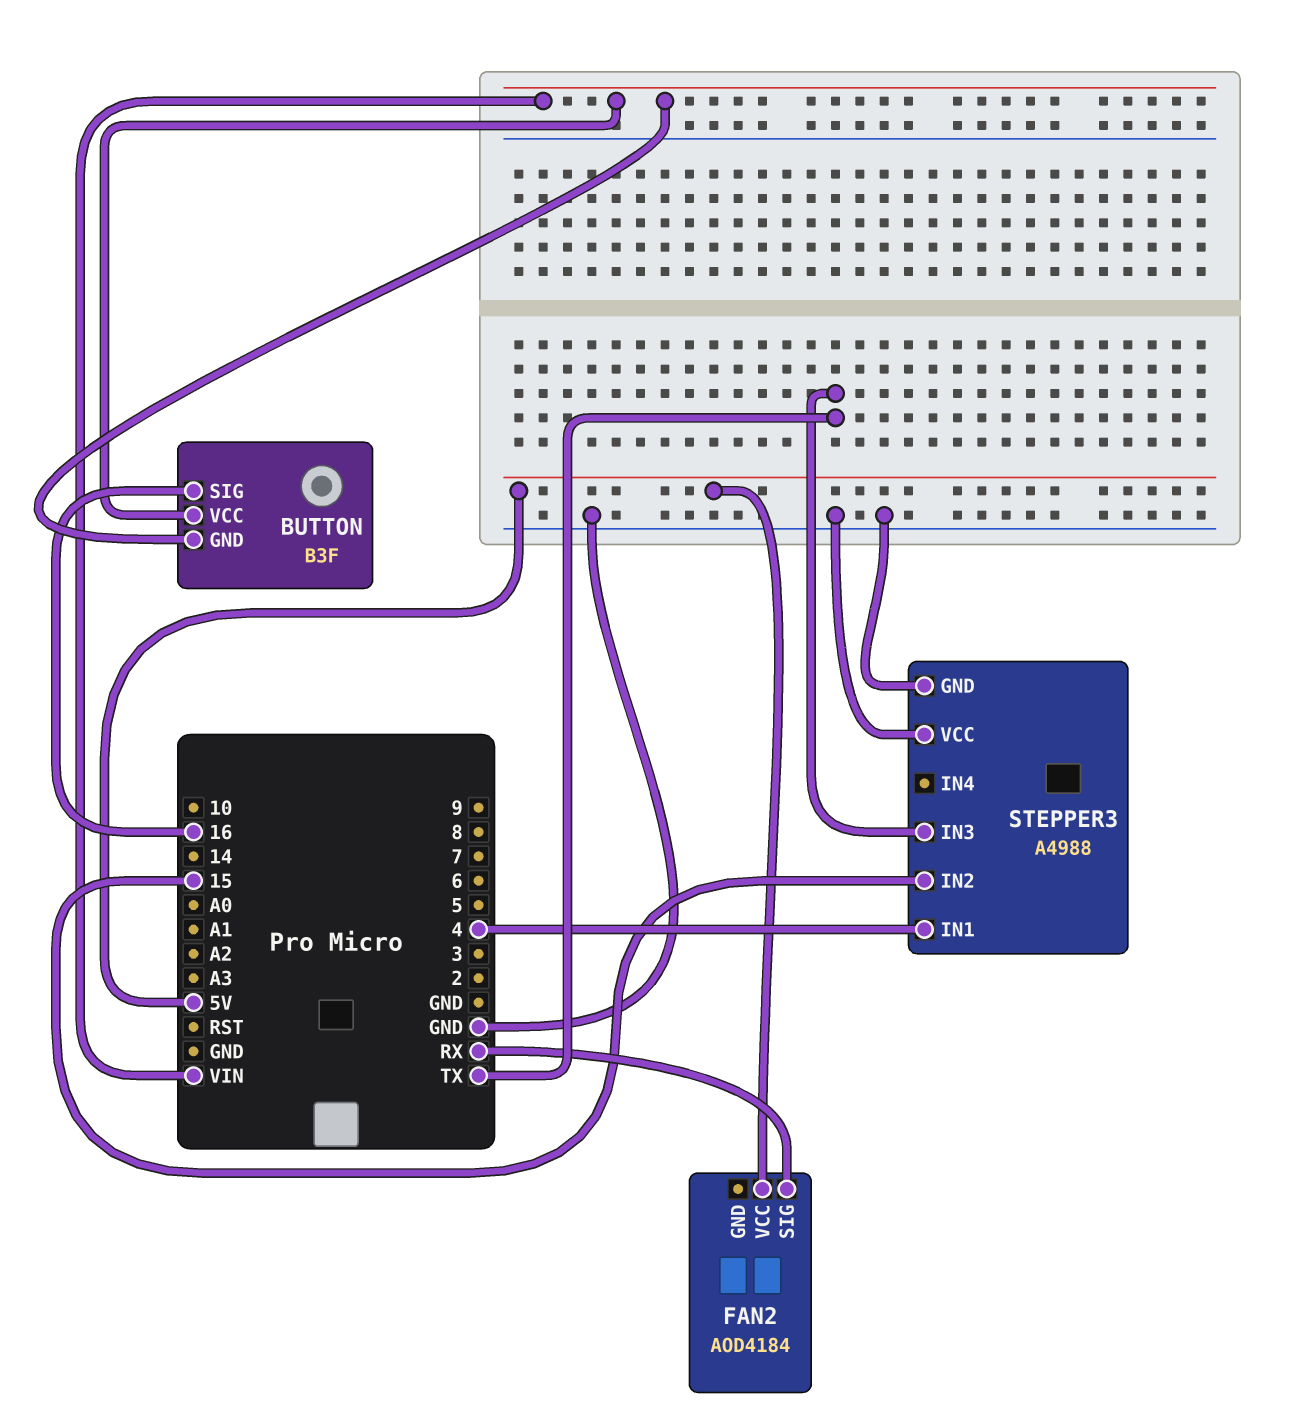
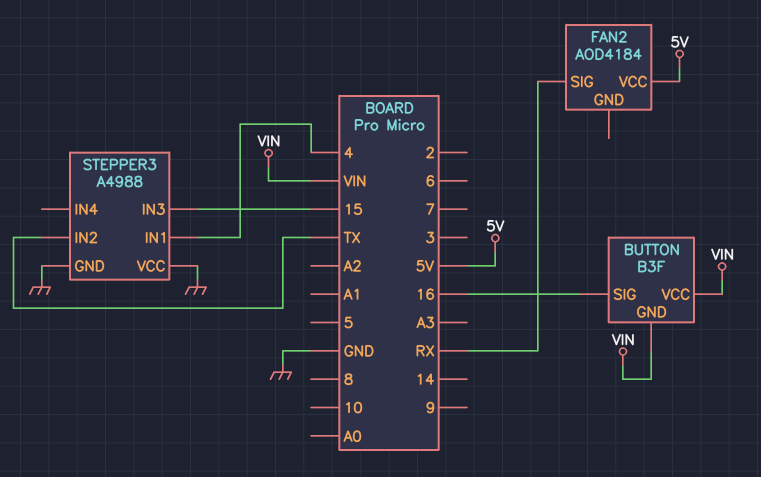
STEPPER3 pin IN2: 15 -> TX
STEPPER3 pin IN3: TX -> 15

